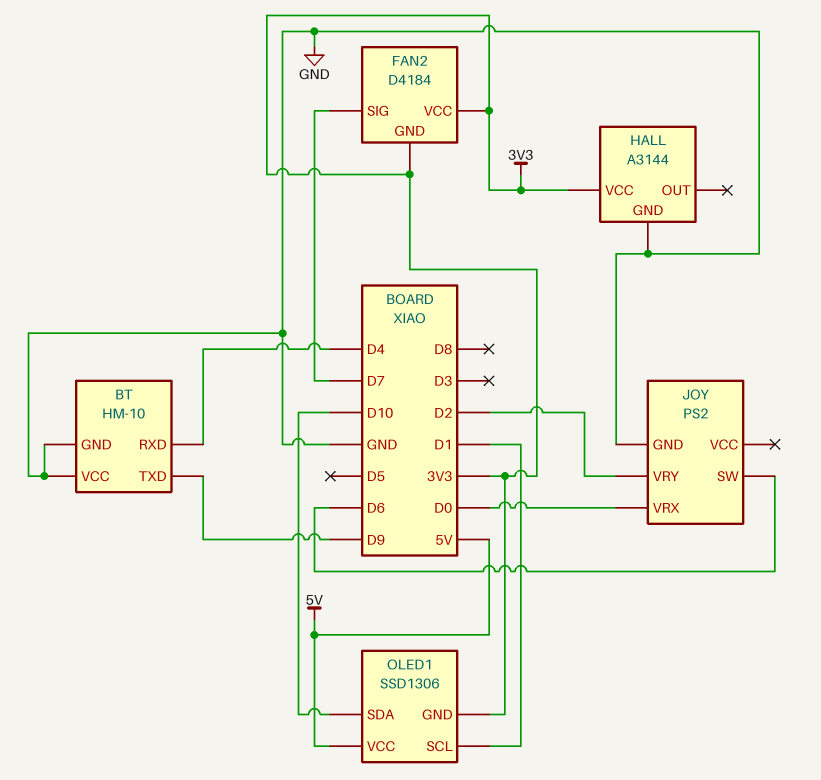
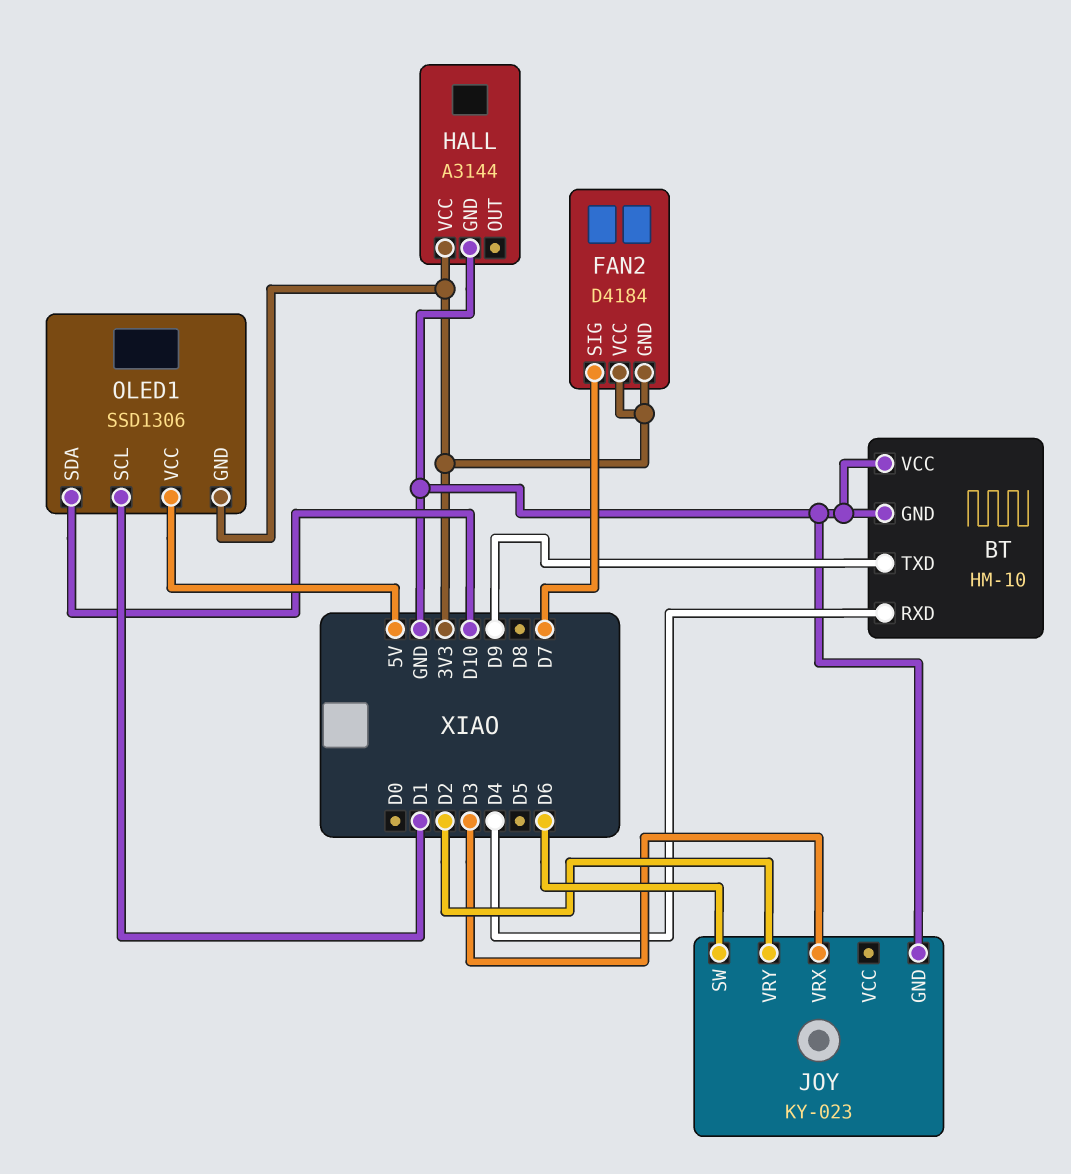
JOY: PS2 -> KY-023
JOY pin VRX: D0 -> D3

